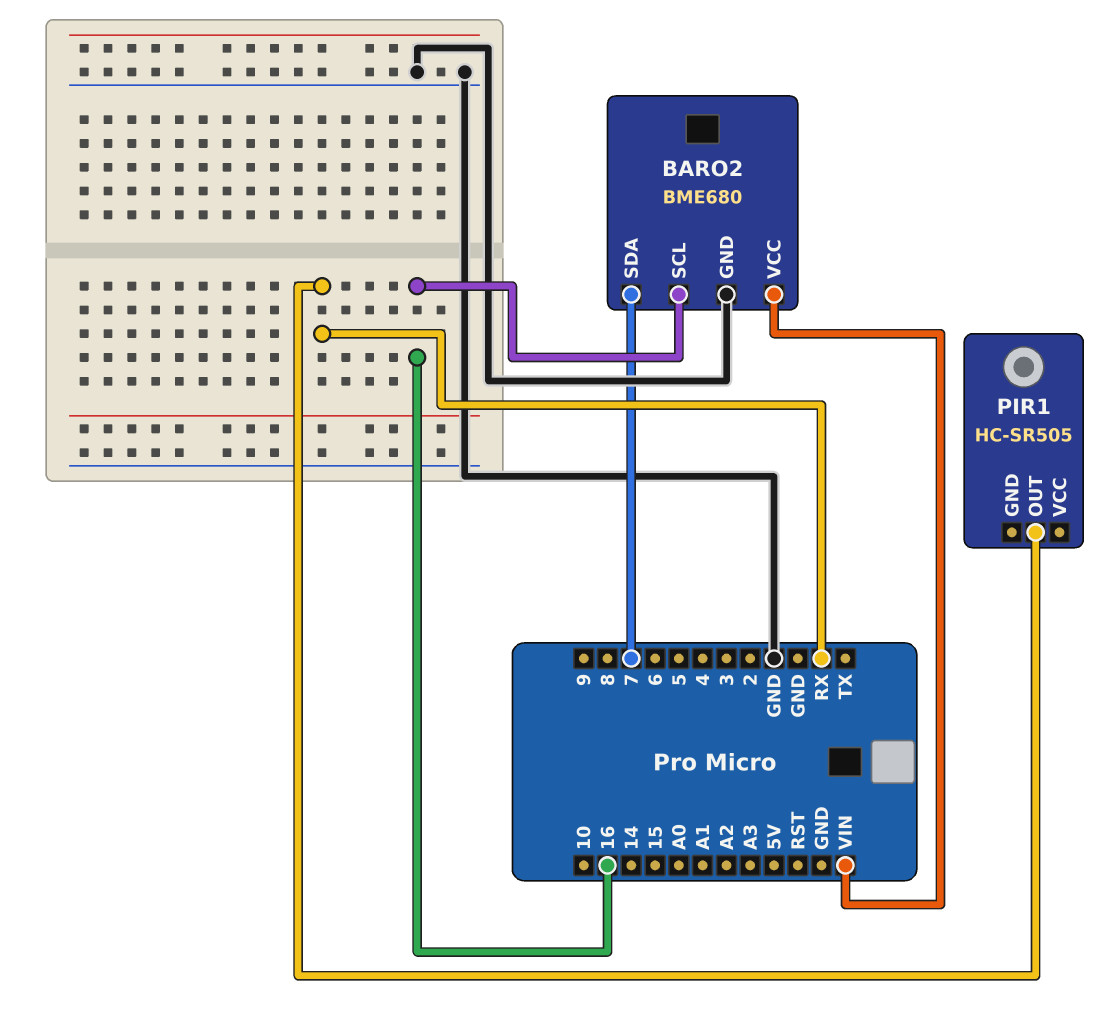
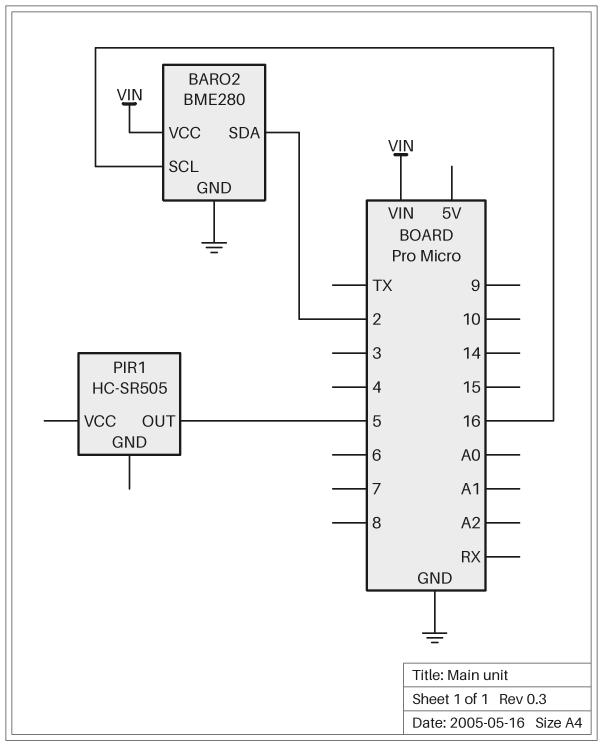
BARO2: BME680 -> BME280
BARO2 pin SDA: 7 -> 2
PIR1 pin OUT: RX -> 5

